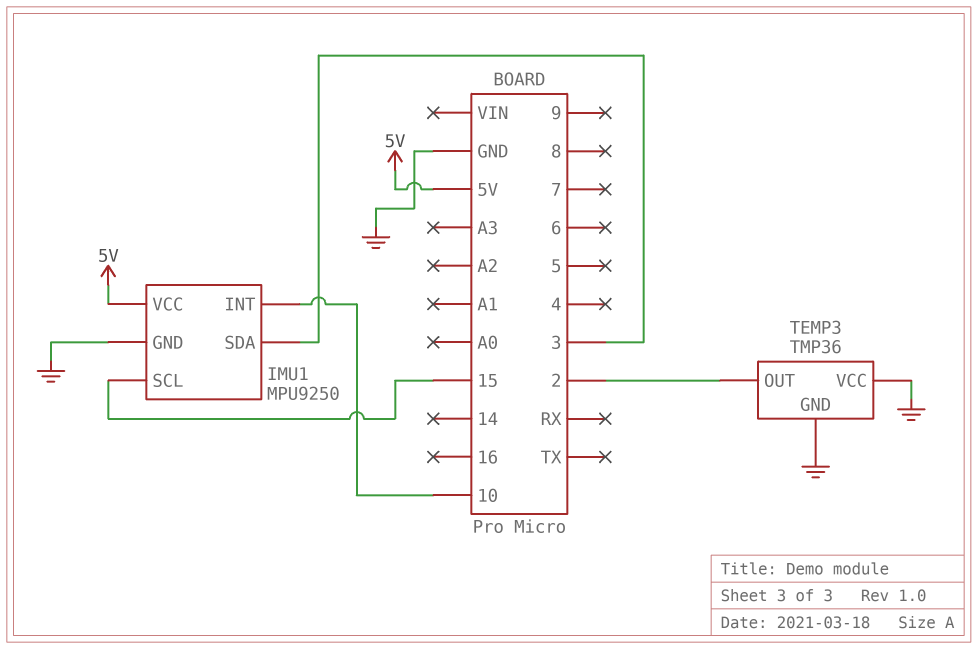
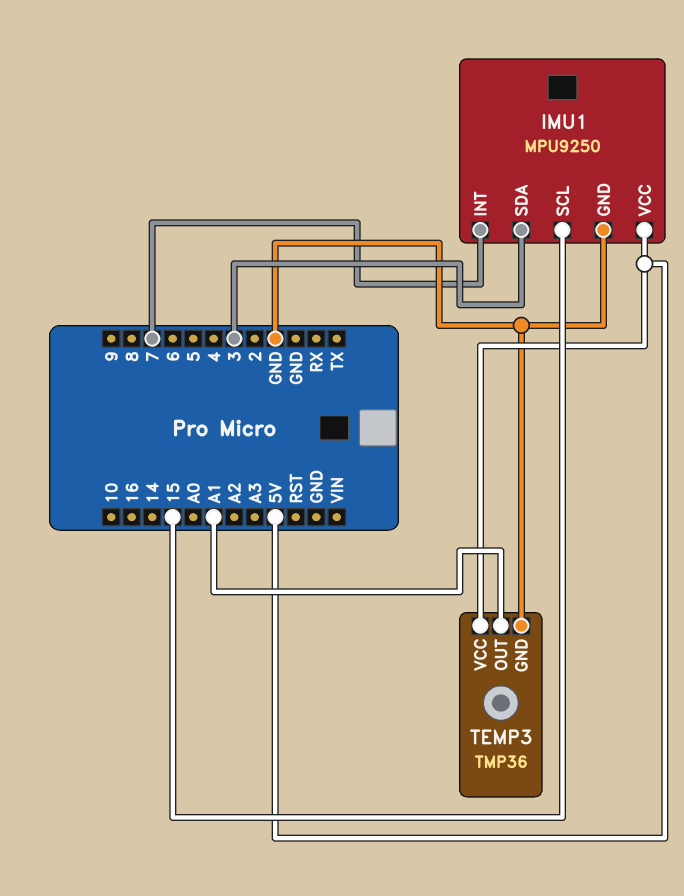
IMU1 pin INT: 10 -> 7
TEMP3 pin OUT: 2 -> A1
TEMP3 pin VCC: GND -> 5V

